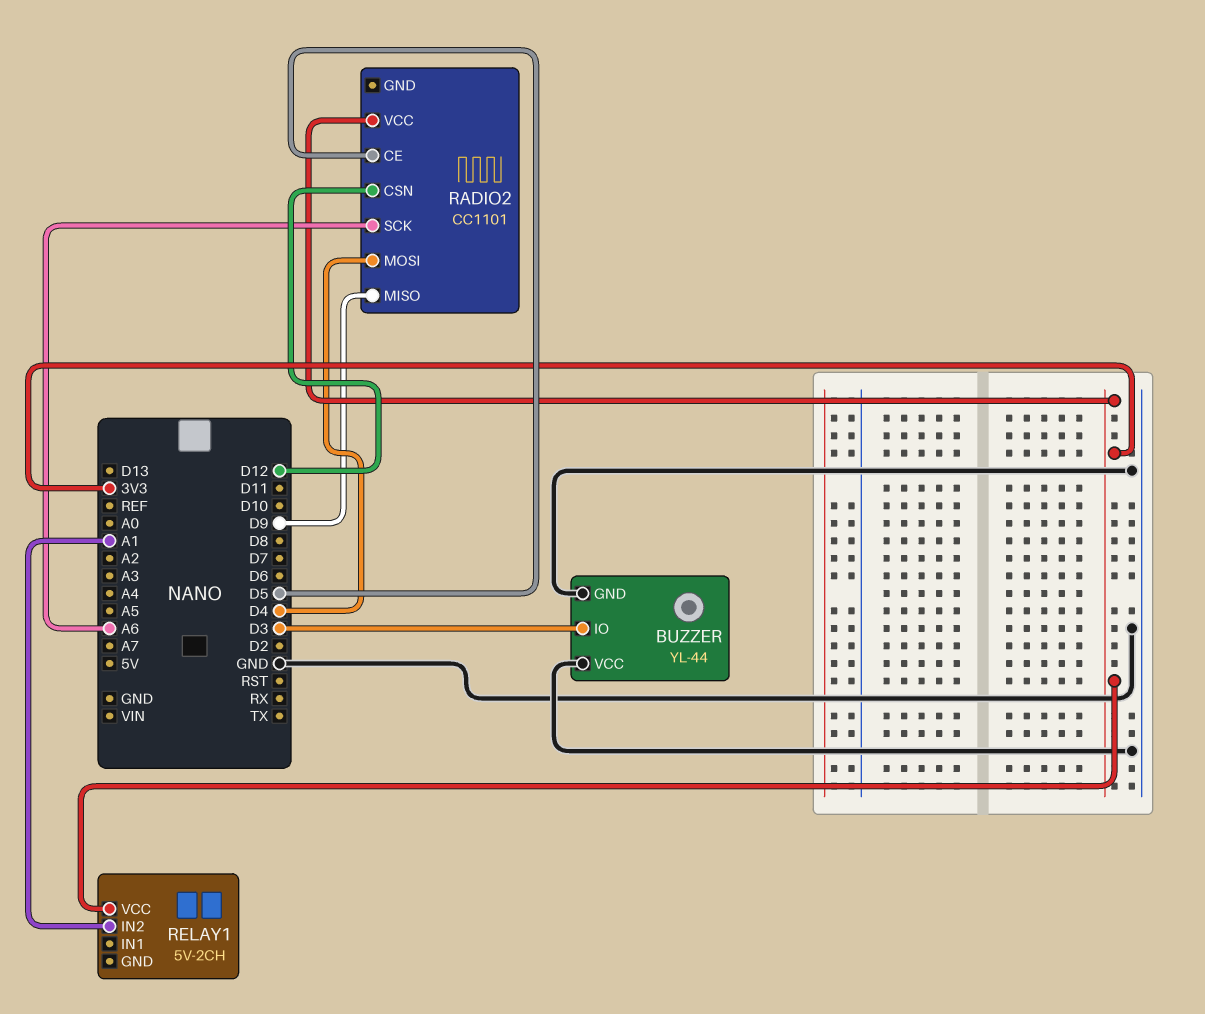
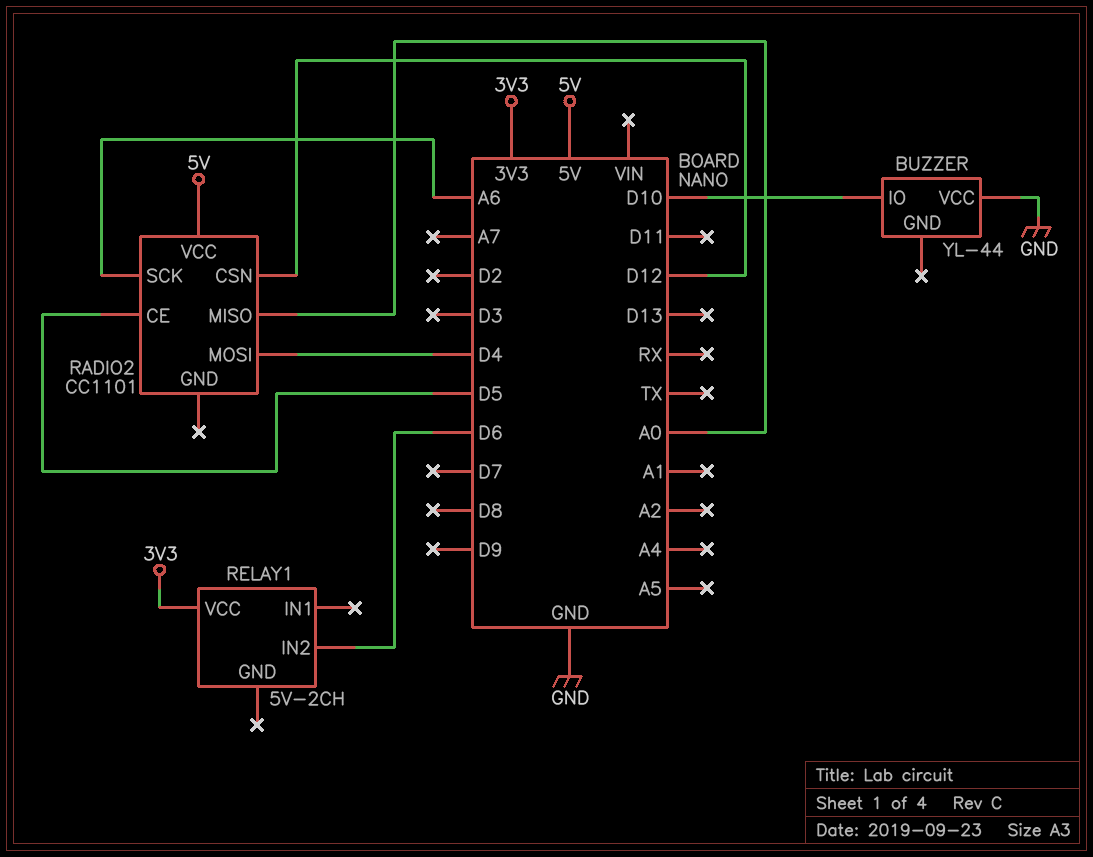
BUZZER pin GND: GND -> none
BUZZER pin IO: D3 -> D10
RADIO2 pin MISO: D9 -> A0
RADIO2 pin VCC: 3V3 -> 5V
RELAY1 pin IN2: A1 -> D6

